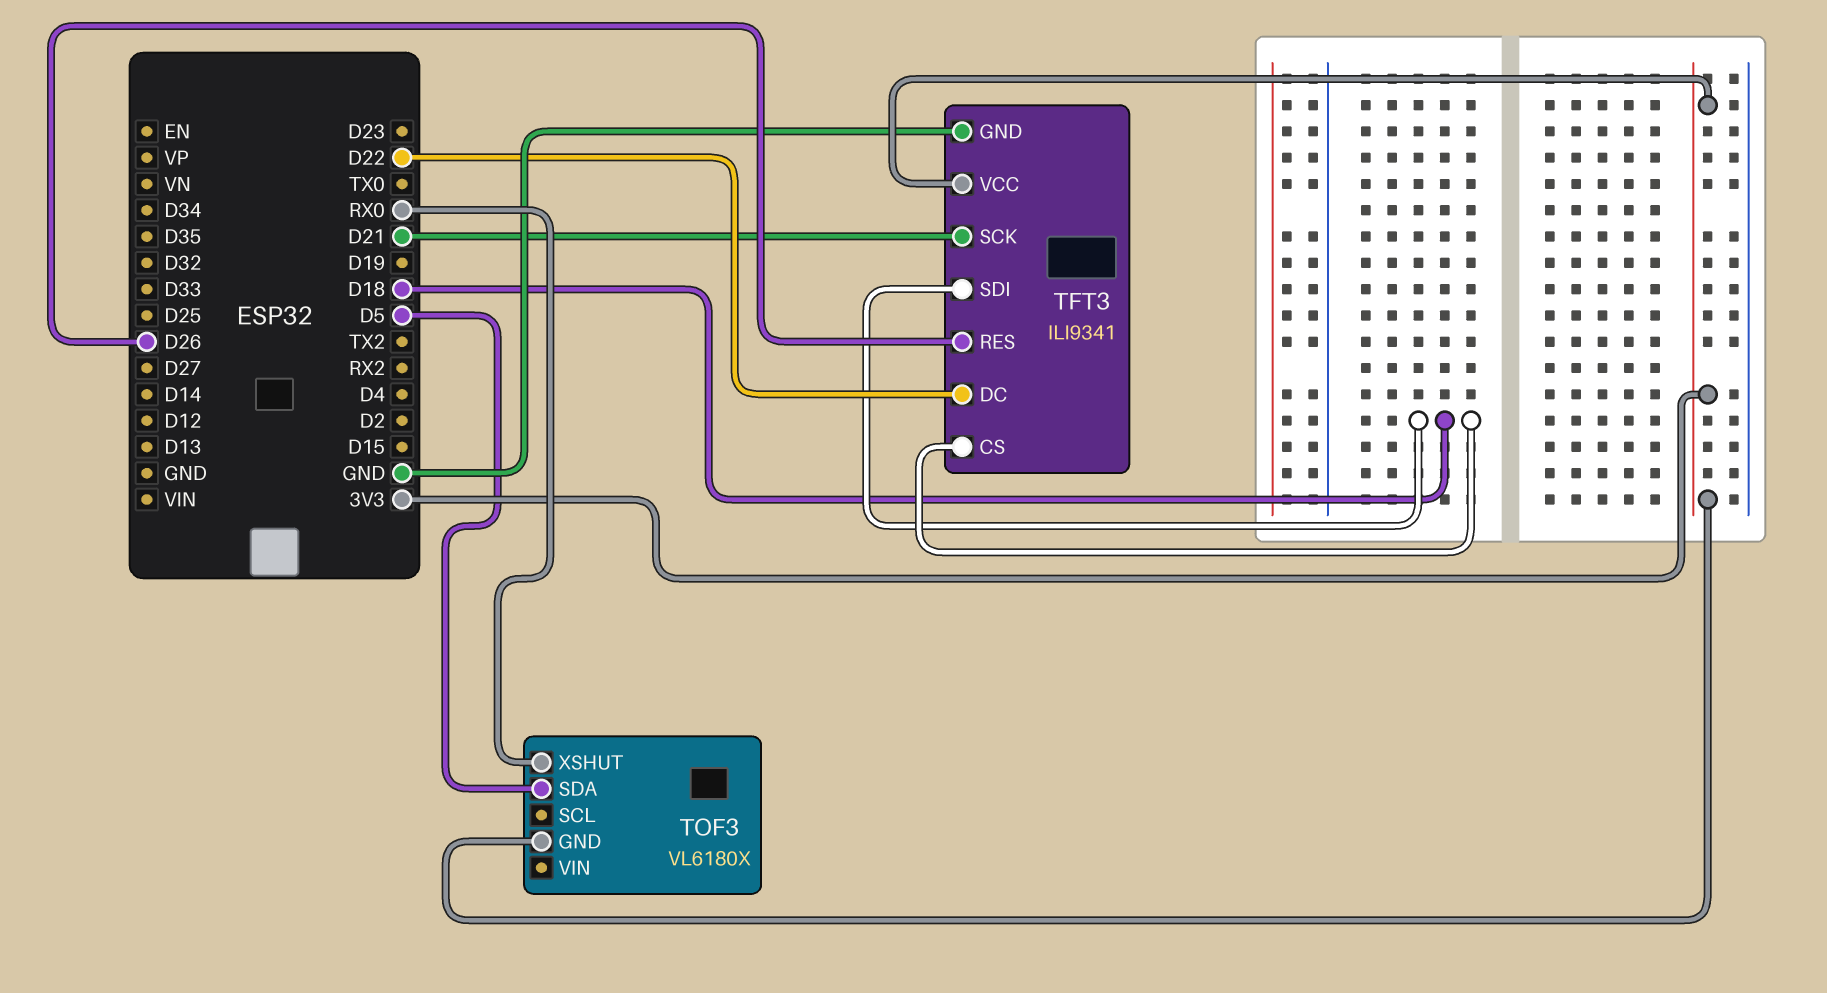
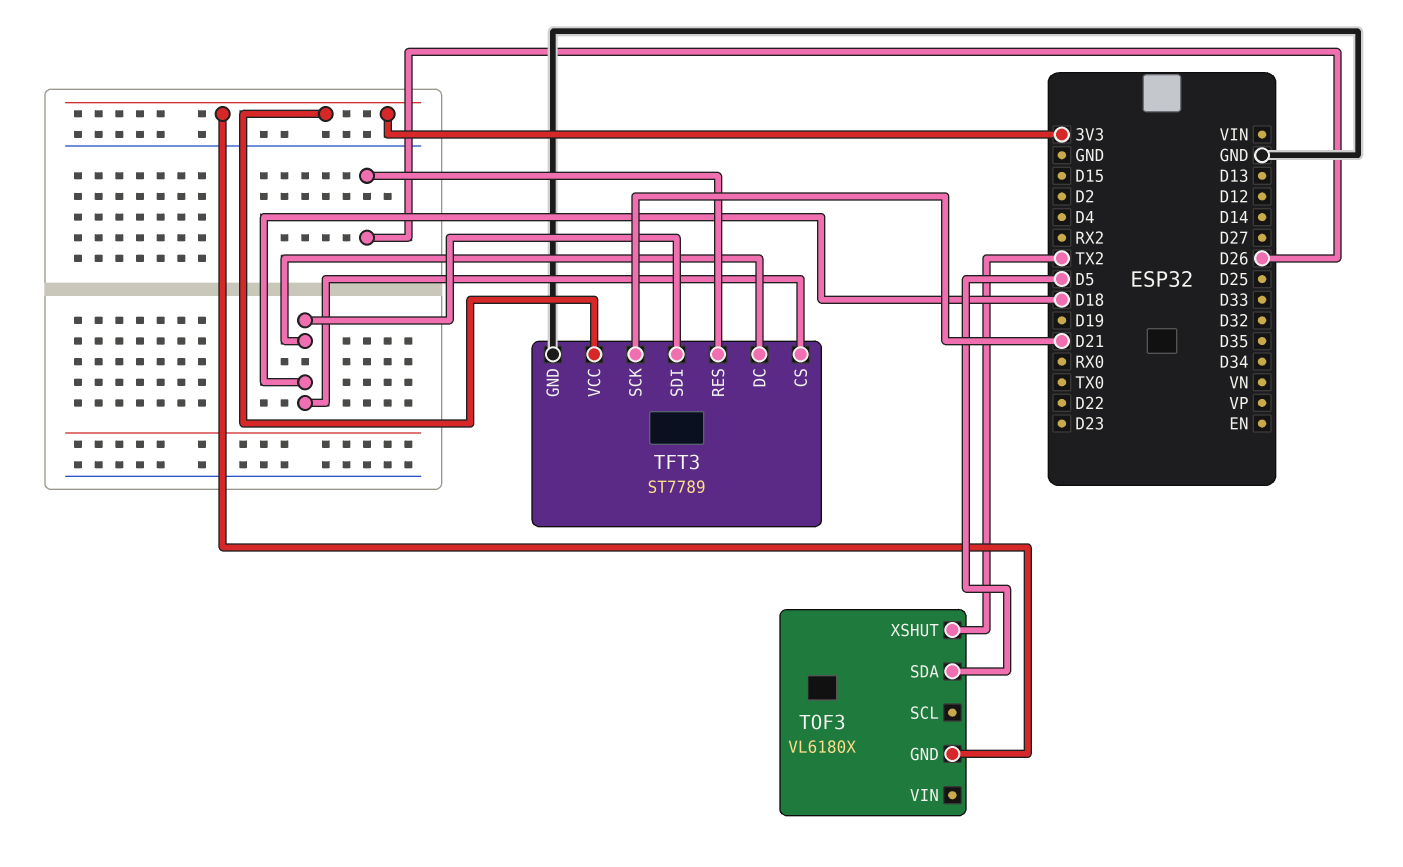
TFT3: ILI9341 -> ST7789
TFT3 pin DC: D22 -> D18
TOF3 pin XSHUT: RX0 -> TX2

